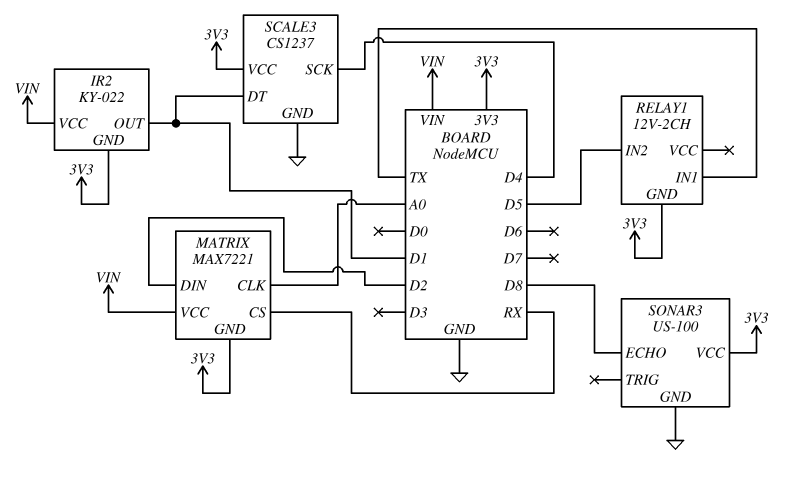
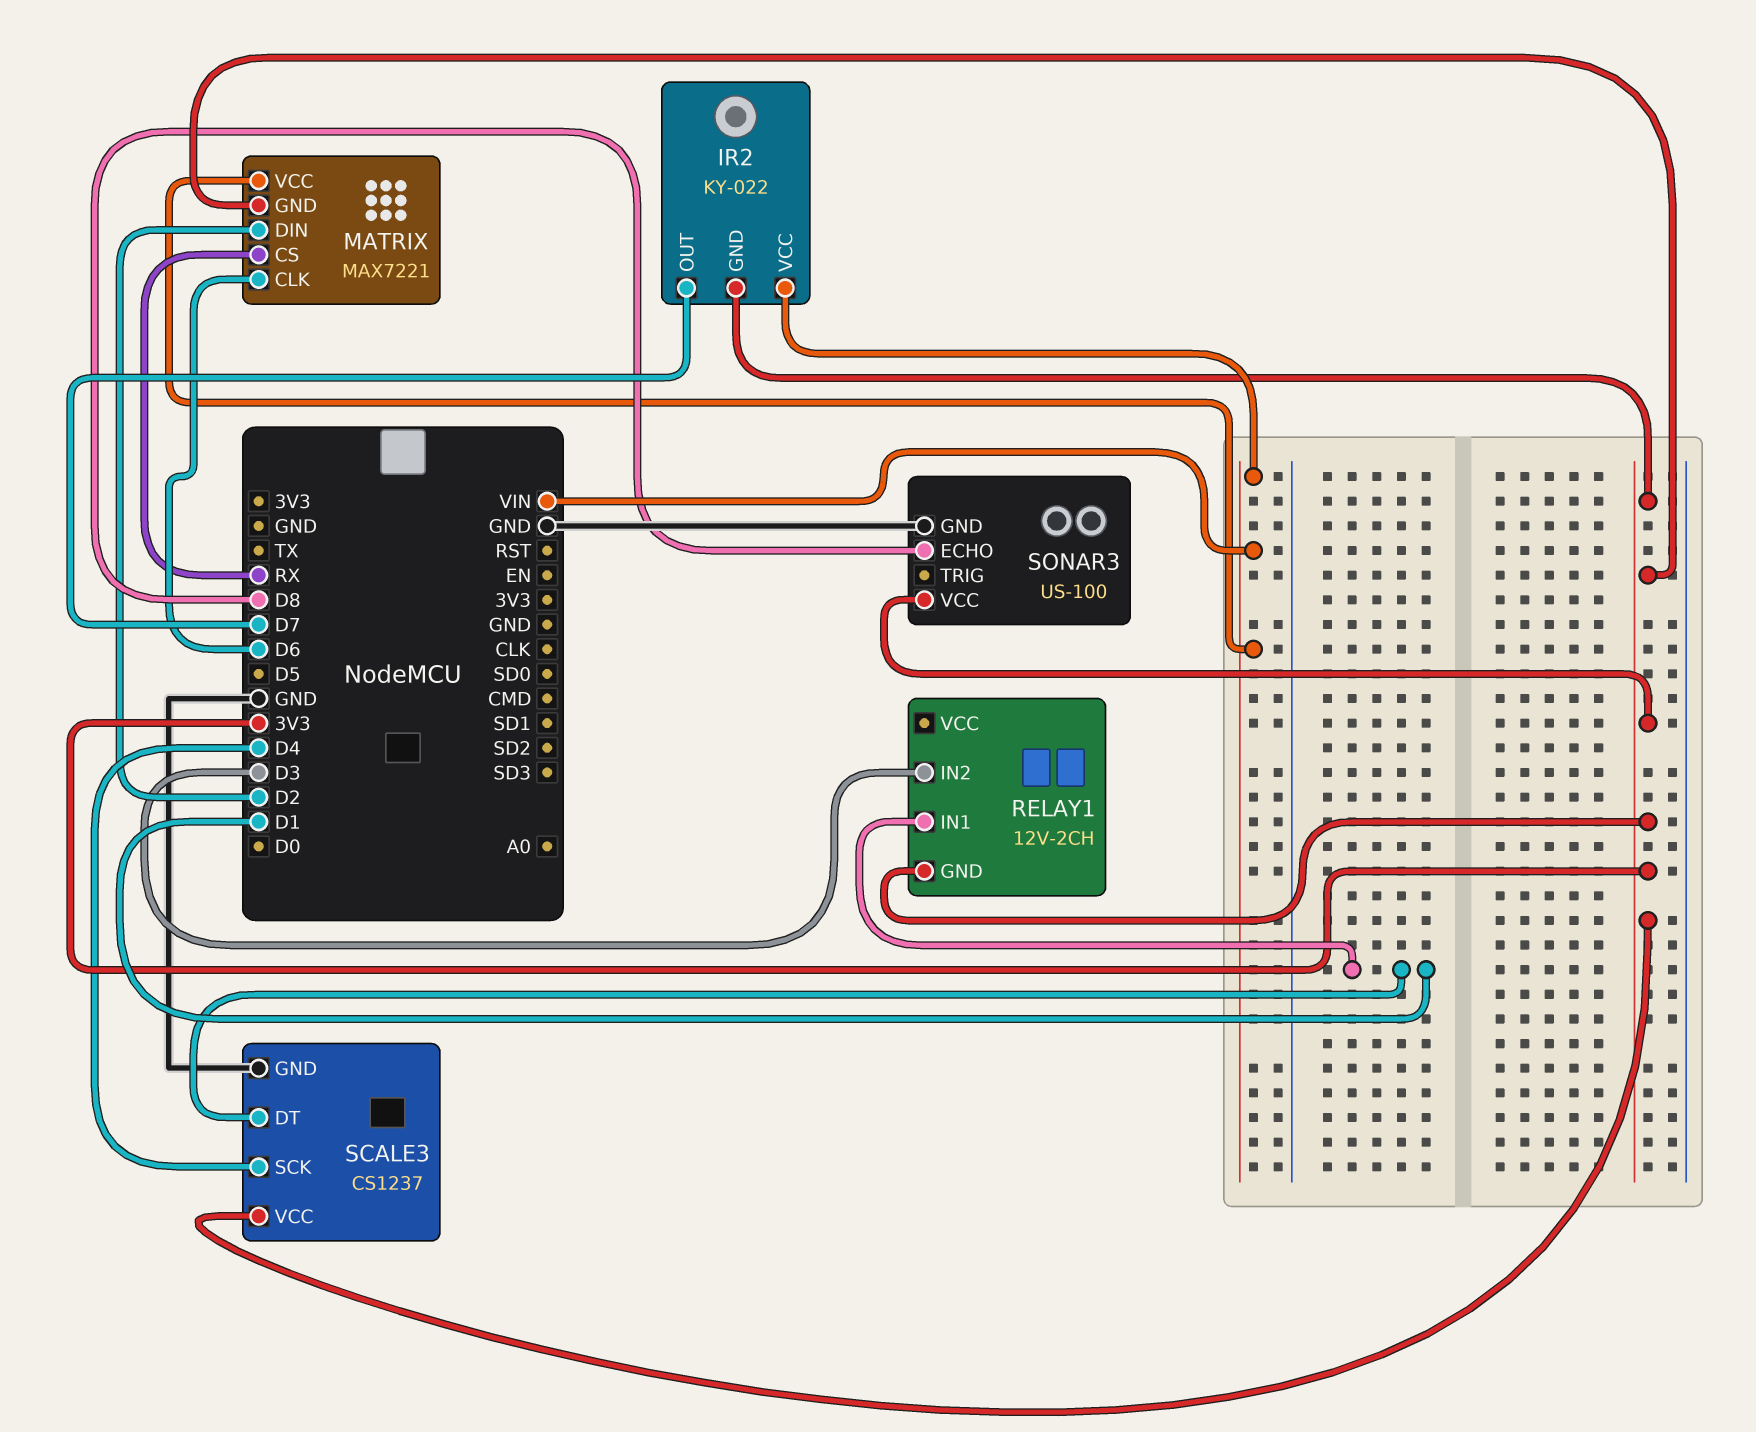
IR2 pin OUT: D1 -> D7
MATRIX pin CLK: A0 -> D6
RELAY1 pin IN1: TX -> D1
RELAY1 pin IN2: D5 -> D3

